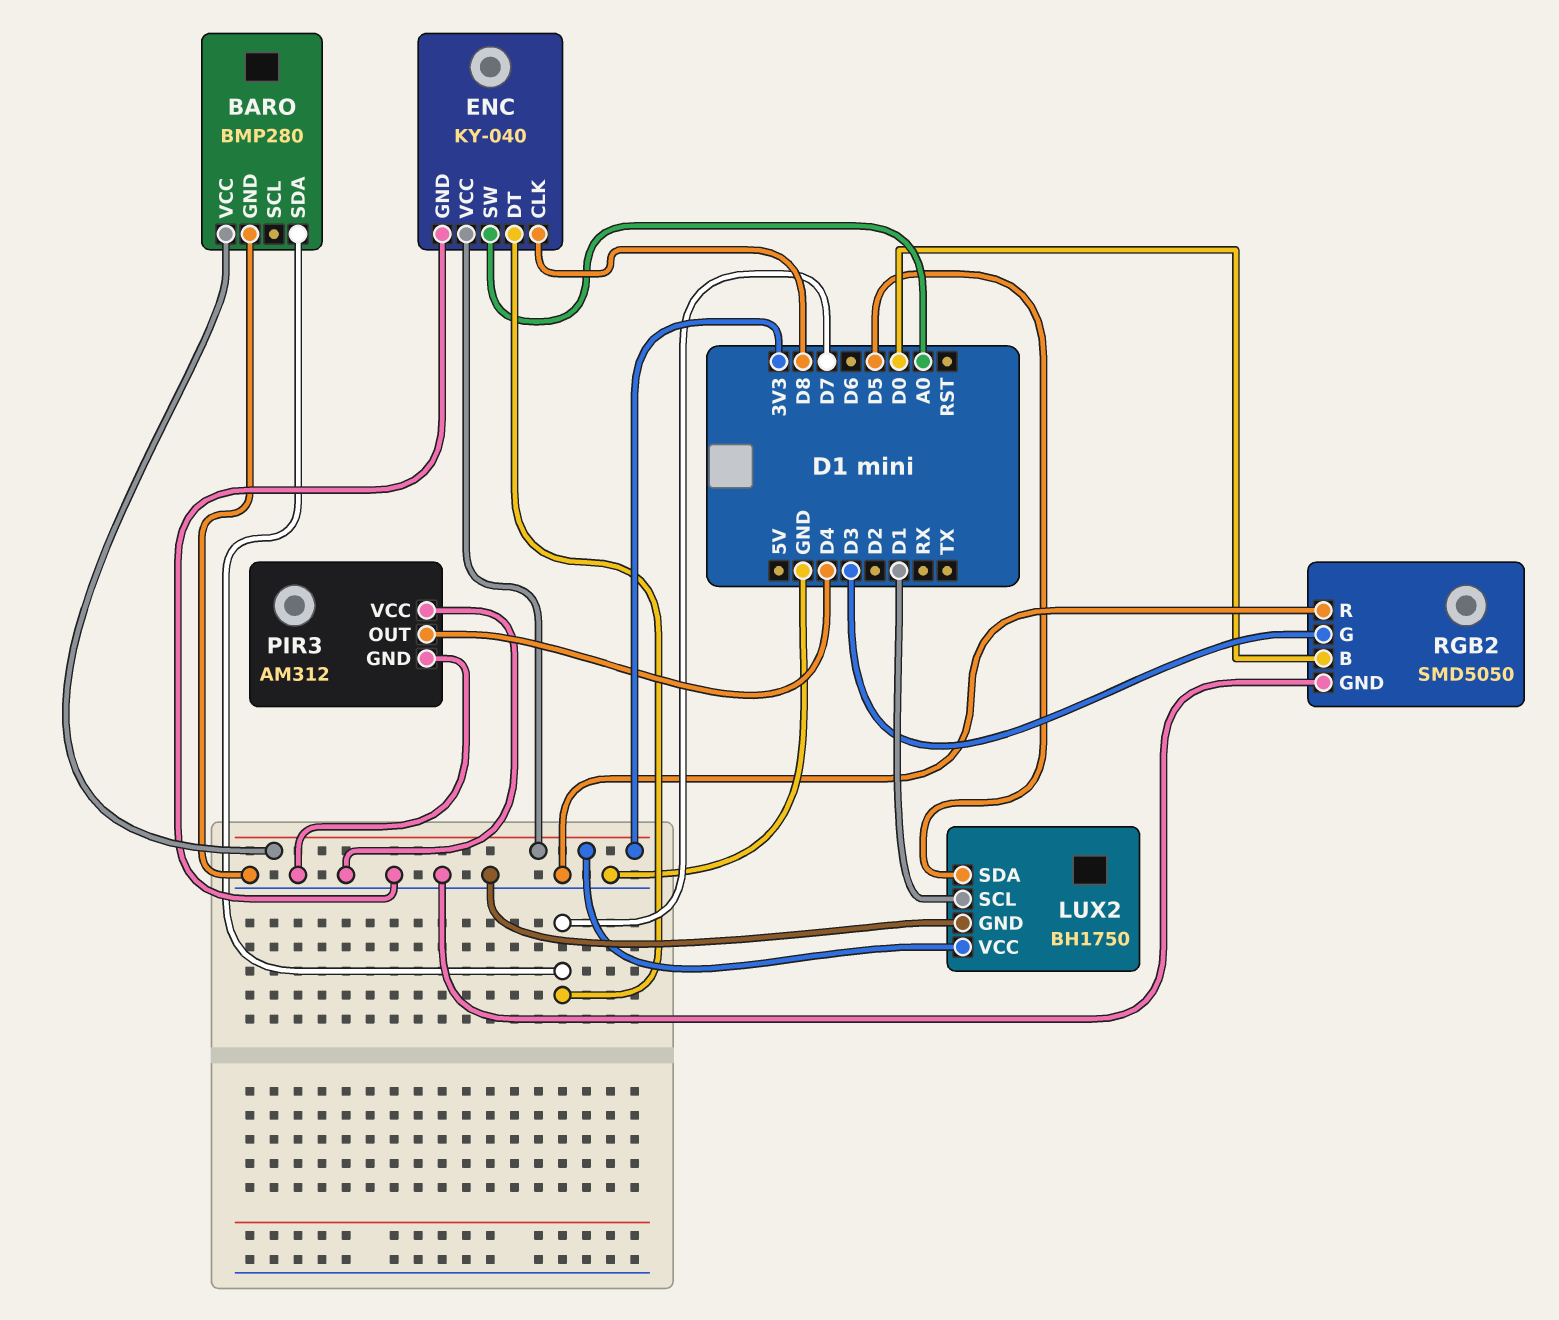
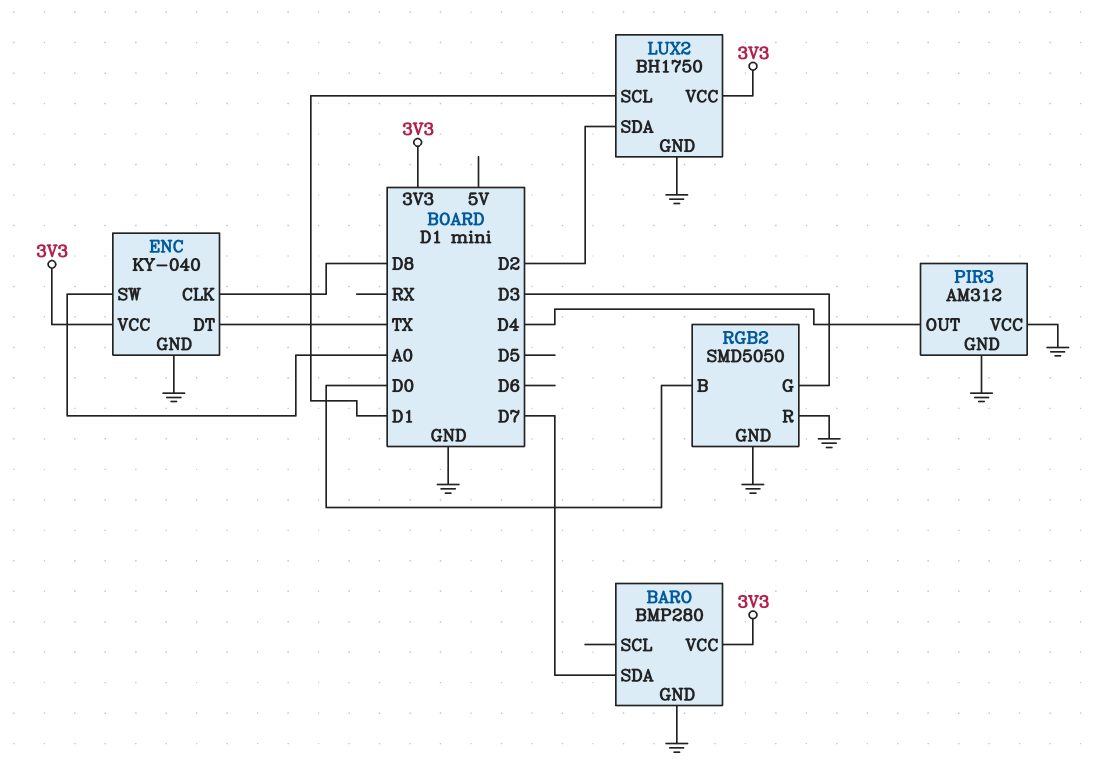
ENC pin DT: D7 -> TX
LUX2 pin SDA: D5 -> D2

